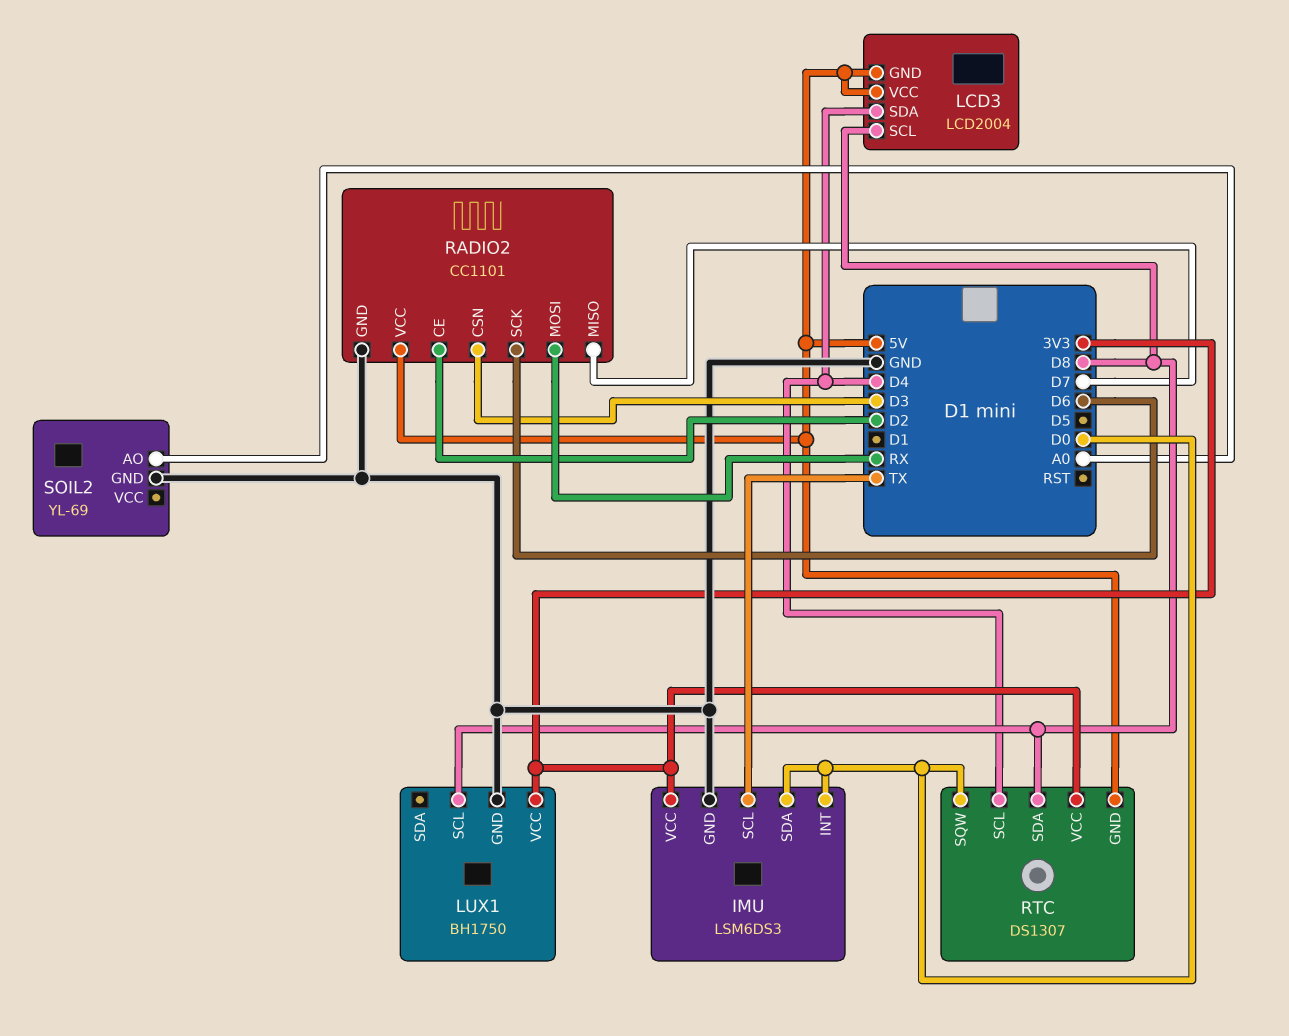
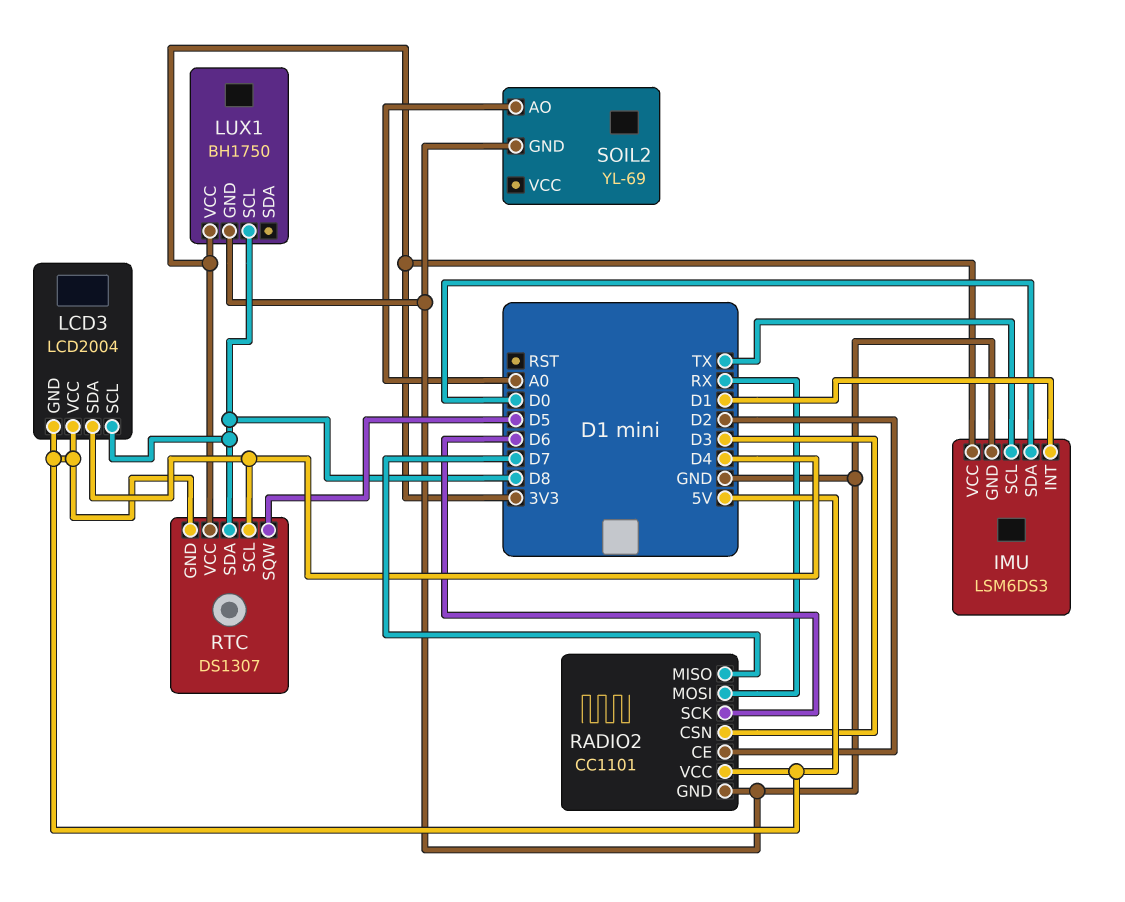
IMU pin INT: D0 -> D1
RTC pin SQW: D0 -> D5

